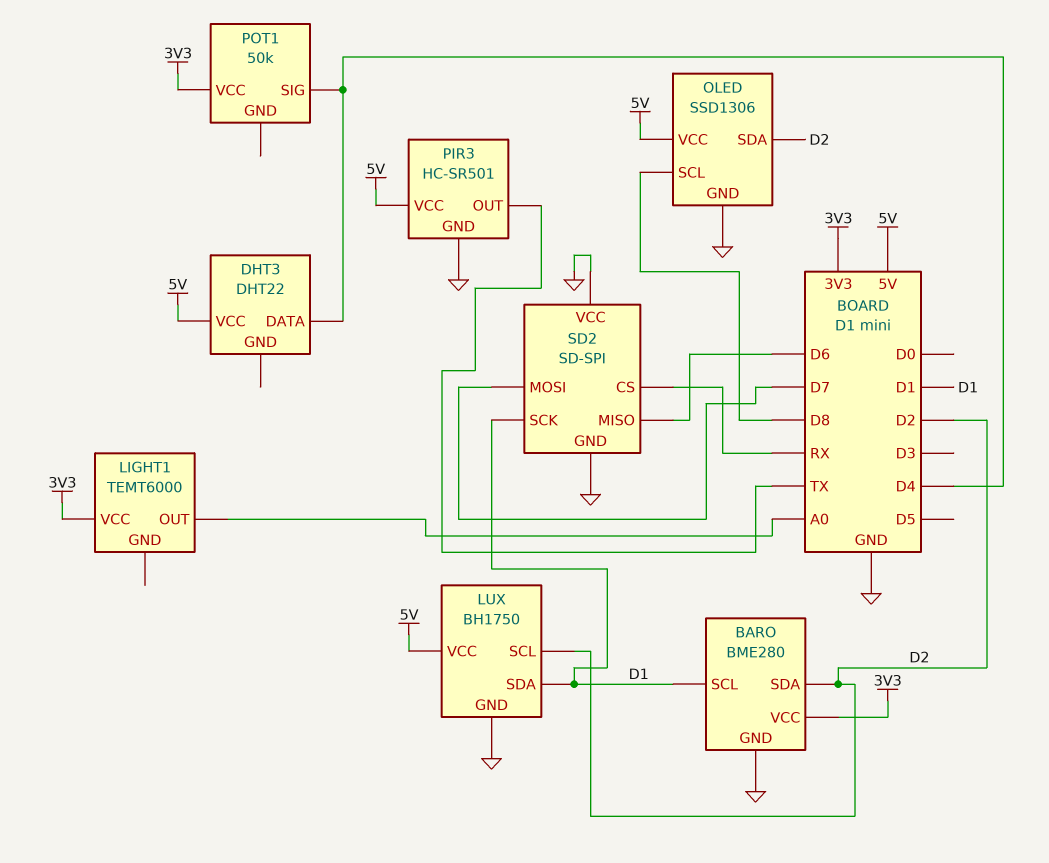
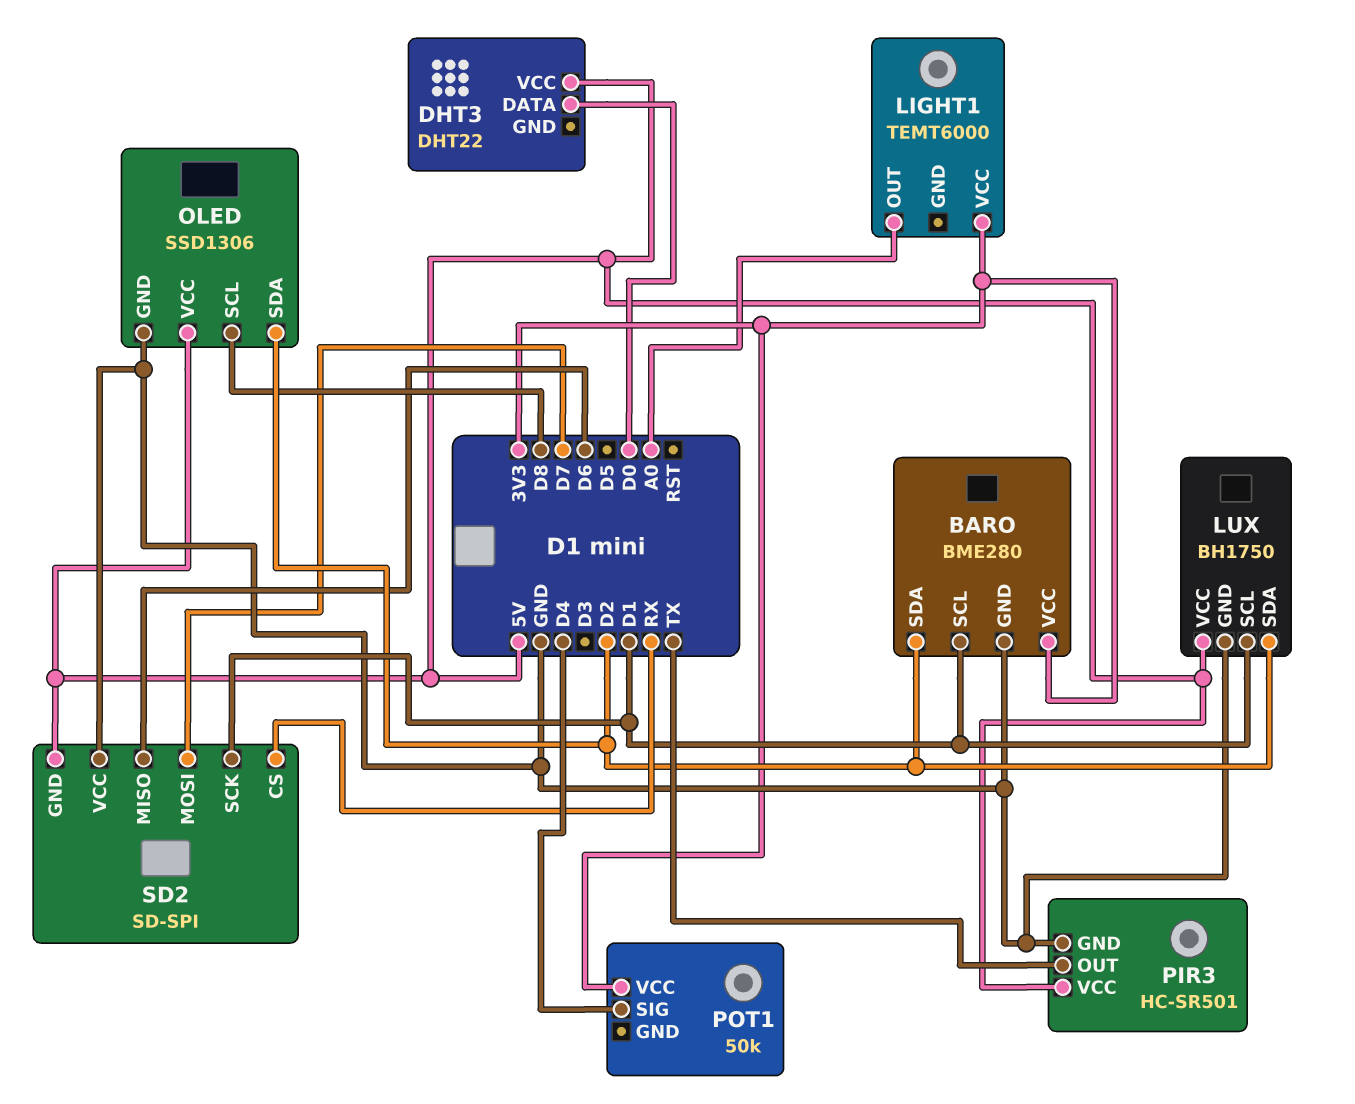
DHT3 pin DATA: D4 -> D0
LUX pin SCL: D2 -> D1
LUX pin SDA: D1 -> D2
SD2 pin GND: GND -> 5V

